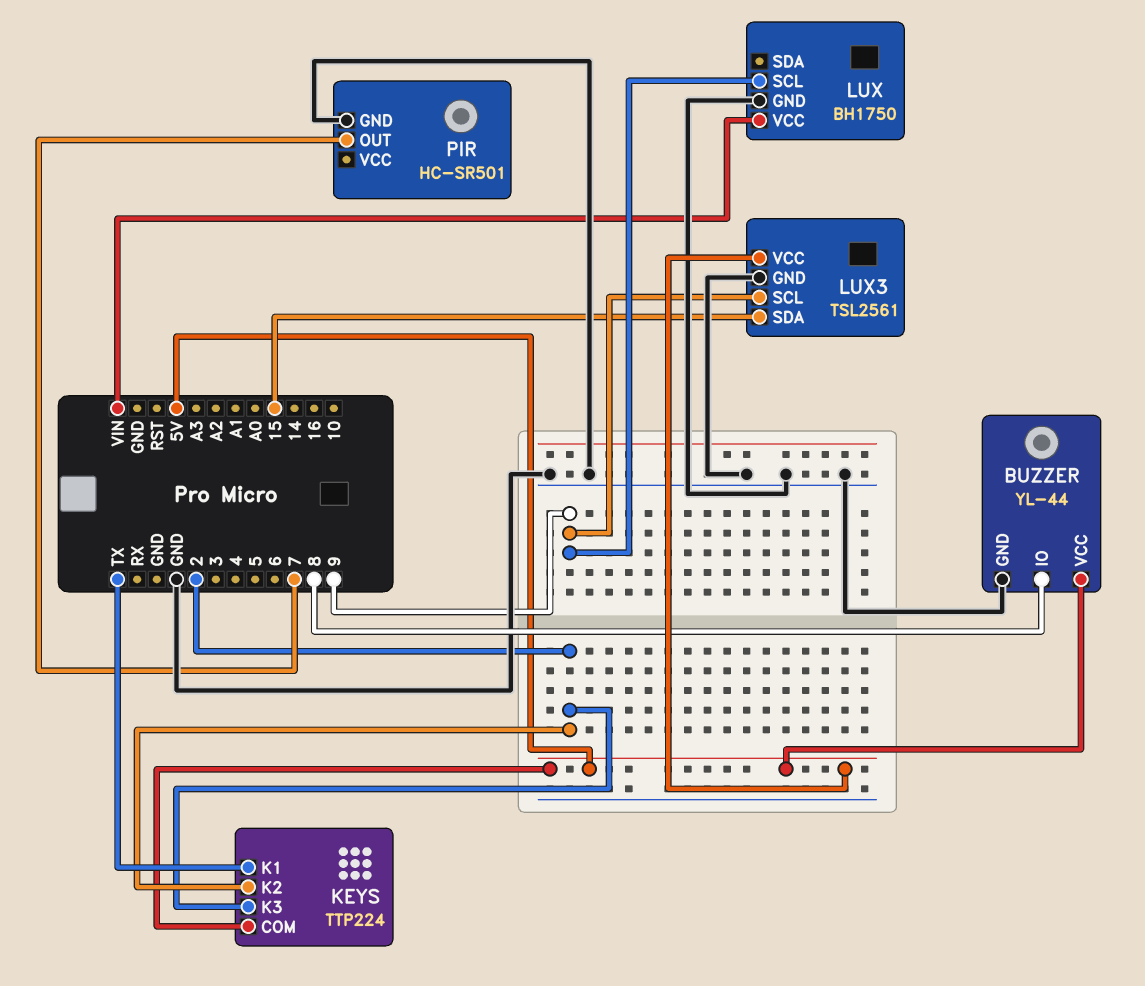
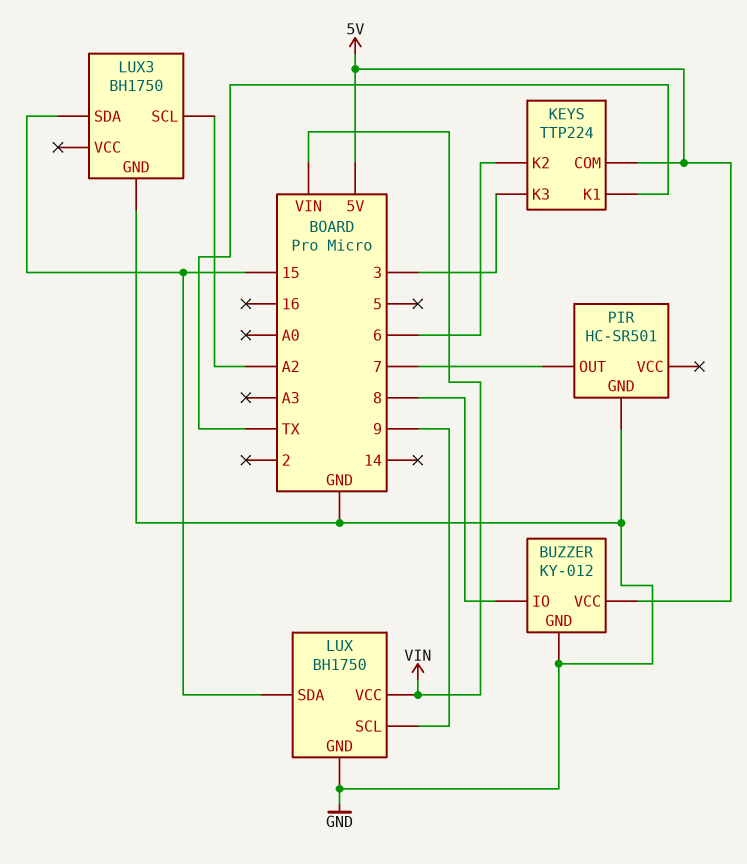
BUZZER: YL-44 -> KY-012
KEYS pin K2: 2 -> 6
KEYS pin K3: 2 -> 3
LUX pin SDA: none -> 15
LUX3: TSL2561 -> BH1750
LUX3 pin SCL: 9 -> A2
LUX3 pin VCC: 5V -> none

